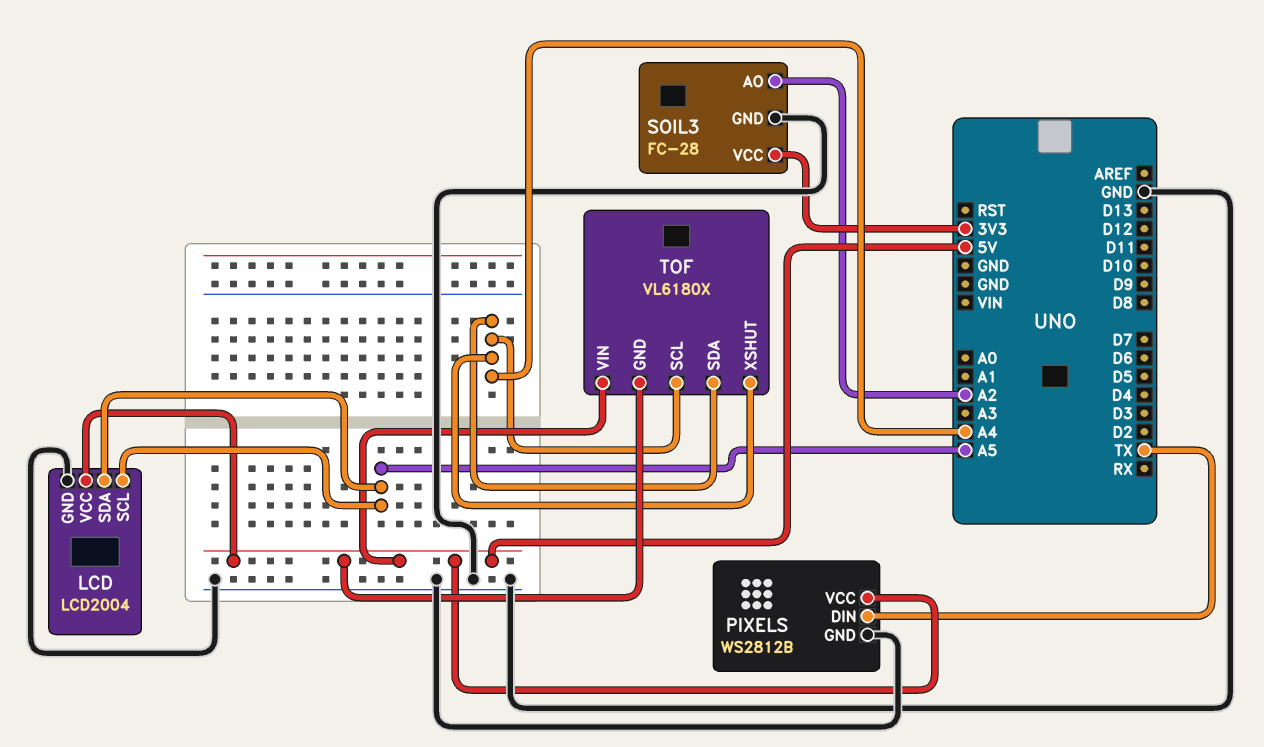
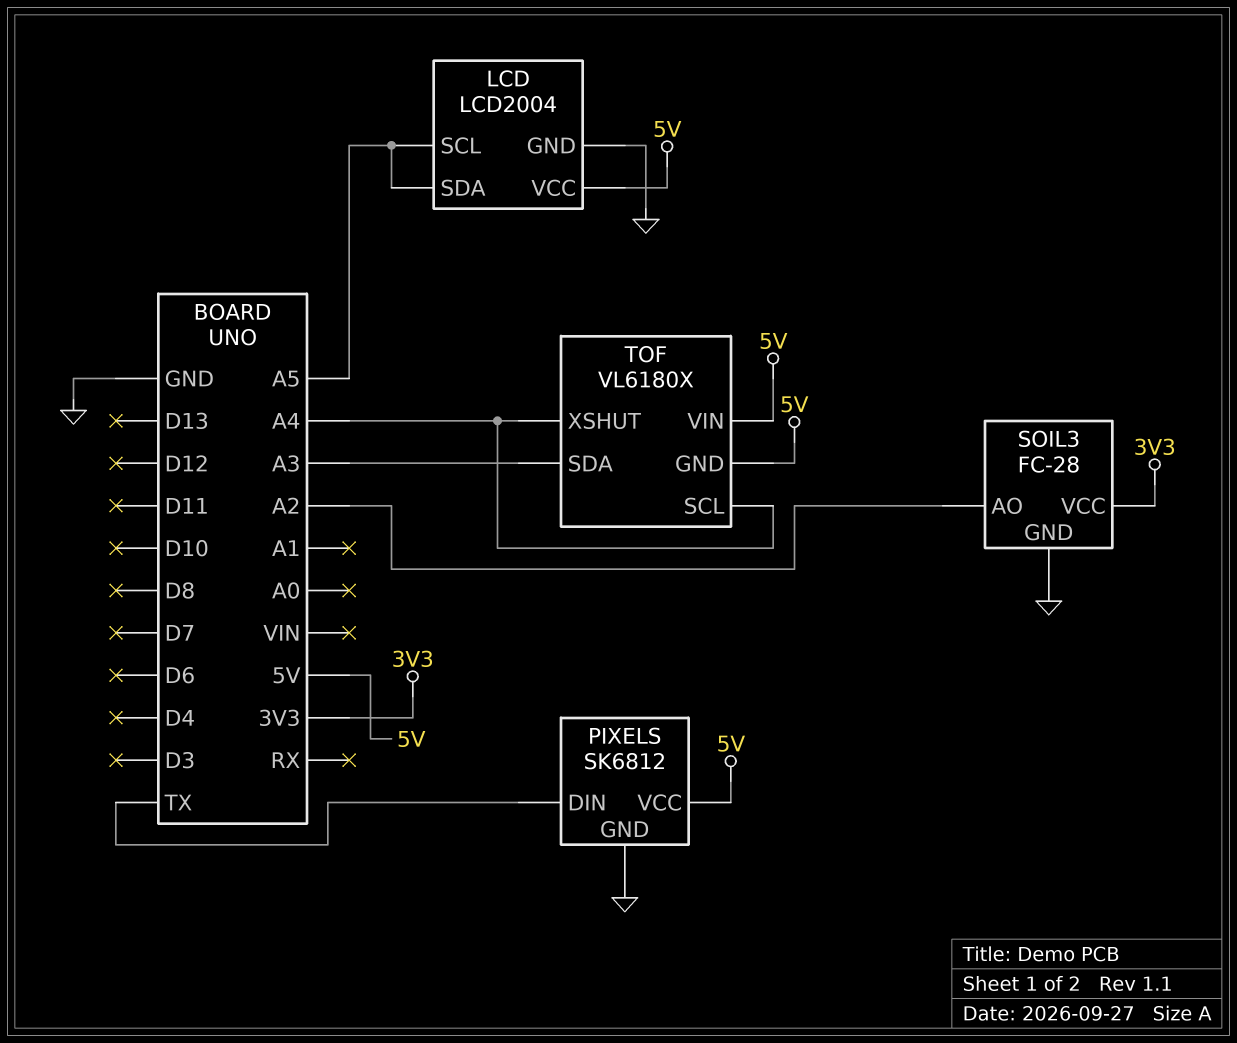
PIXELS: WS2812B -> SK6812
TOF pin SDA: A4 -> A3

